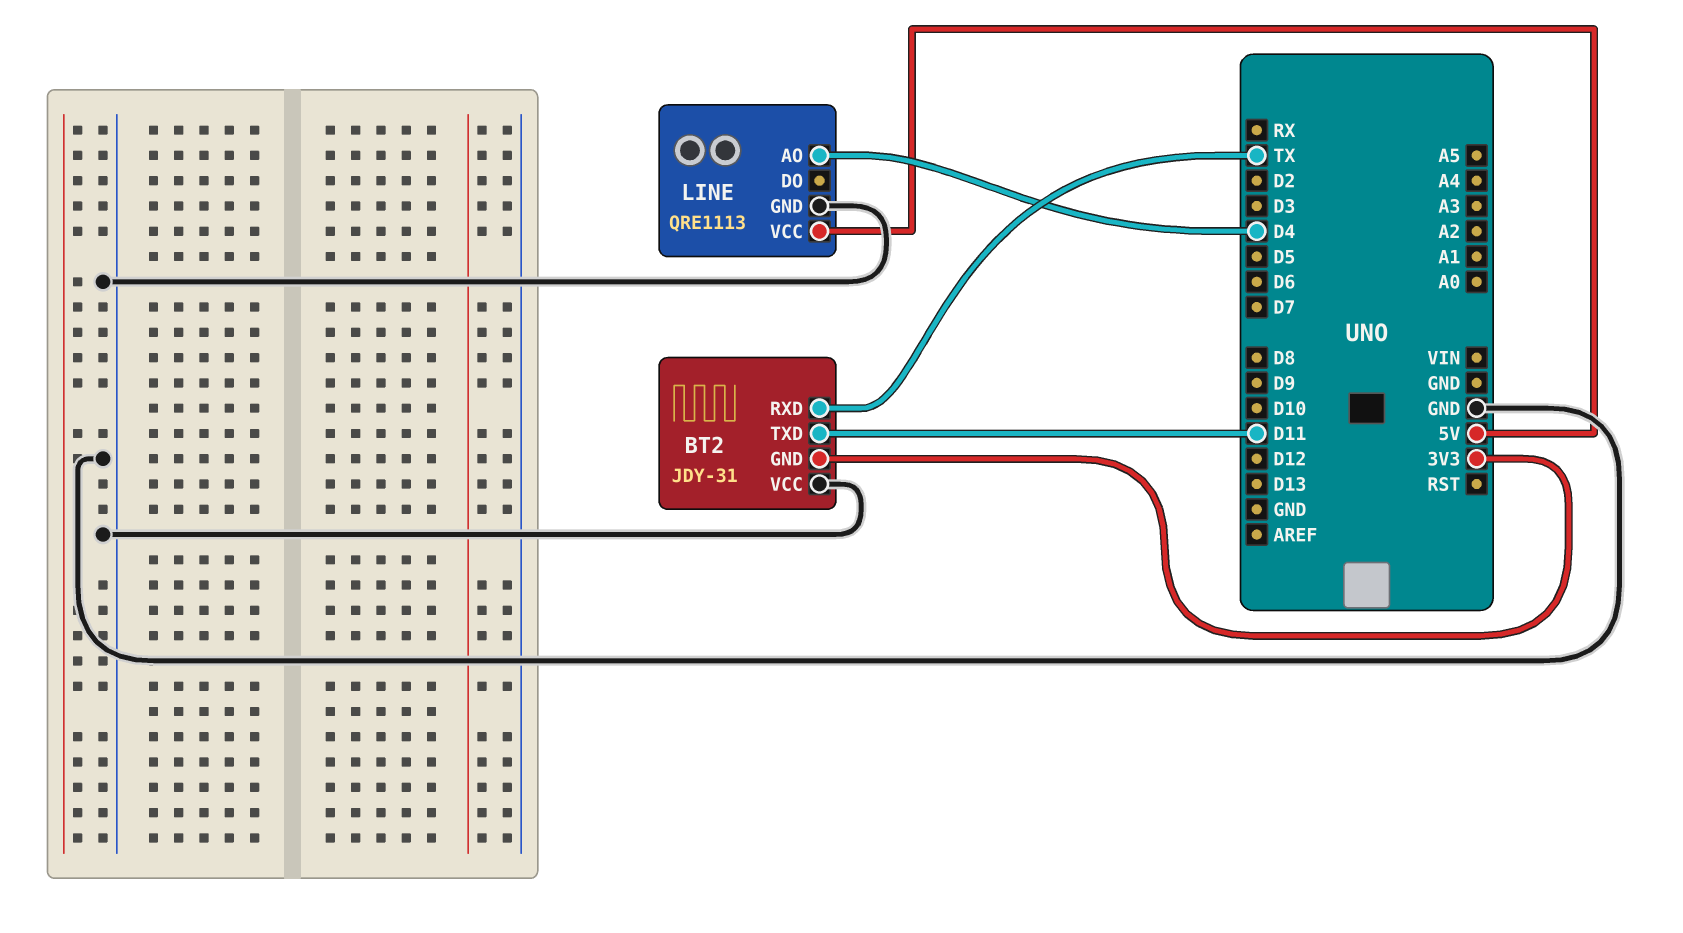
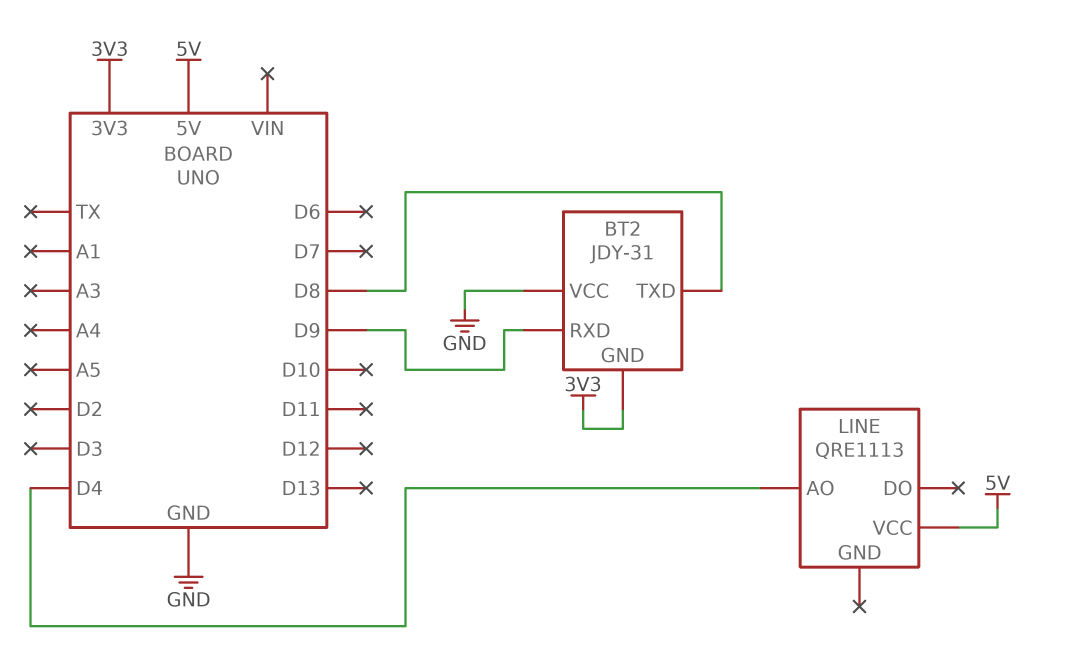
BT2 pin RXD: TX -> D9
BT2 pin TXD: D11 -> D8
LINE pin GND: GND -> none

